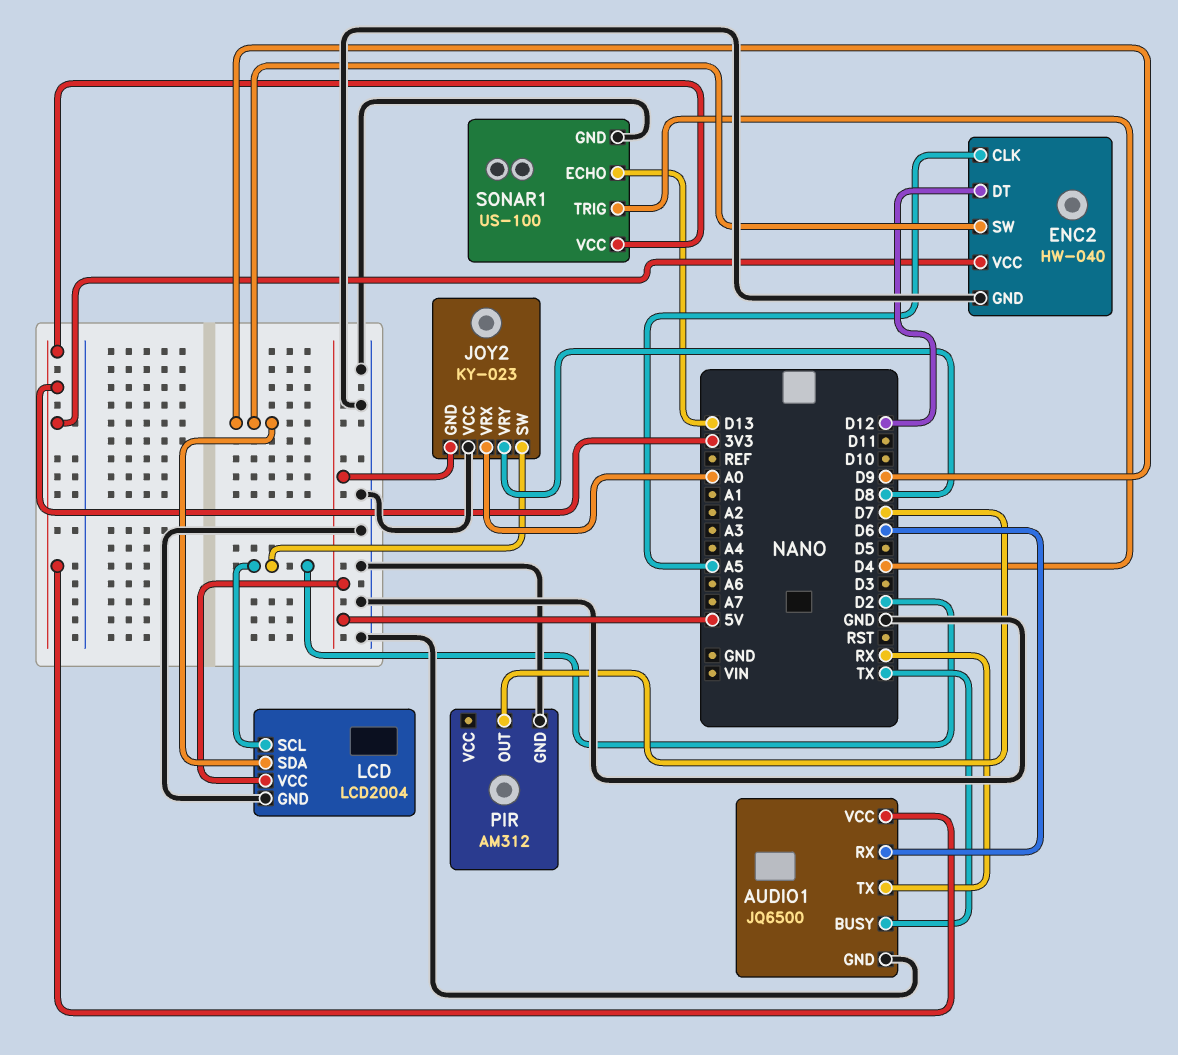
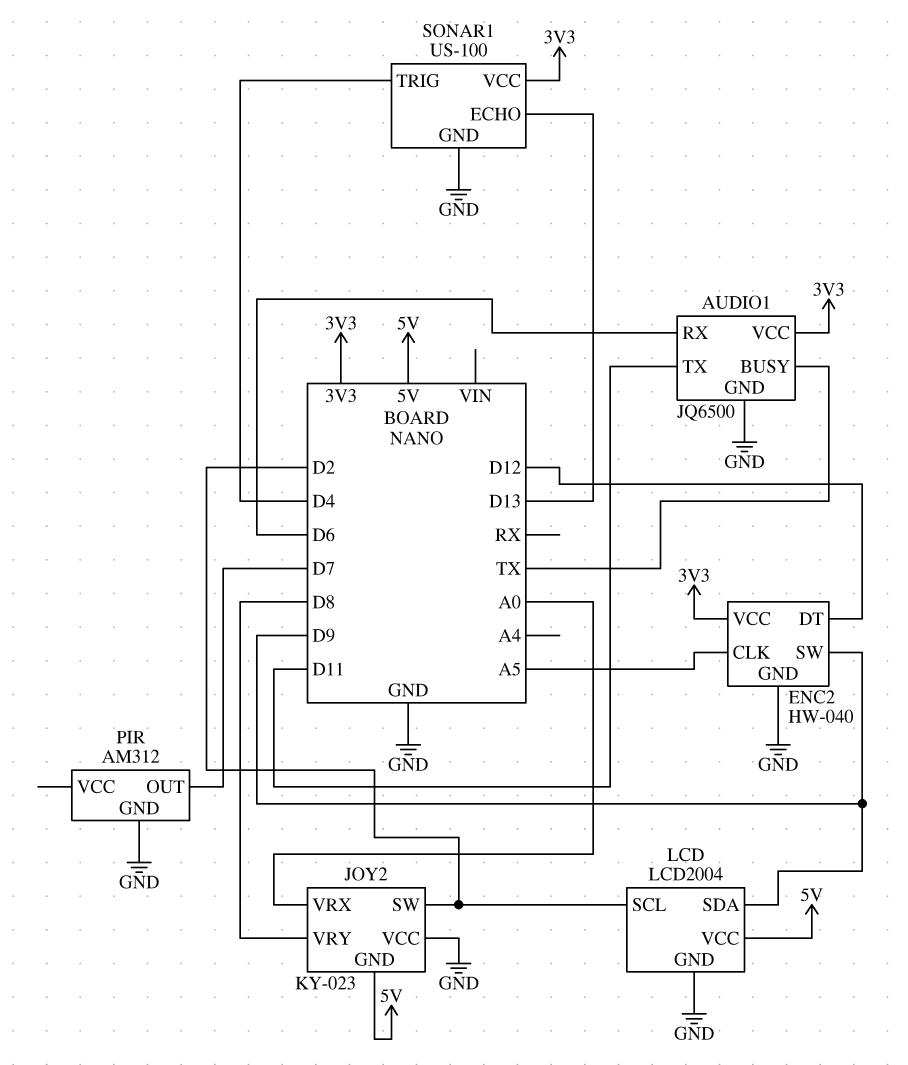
AUDIO1 pin TX: RX -> D11

